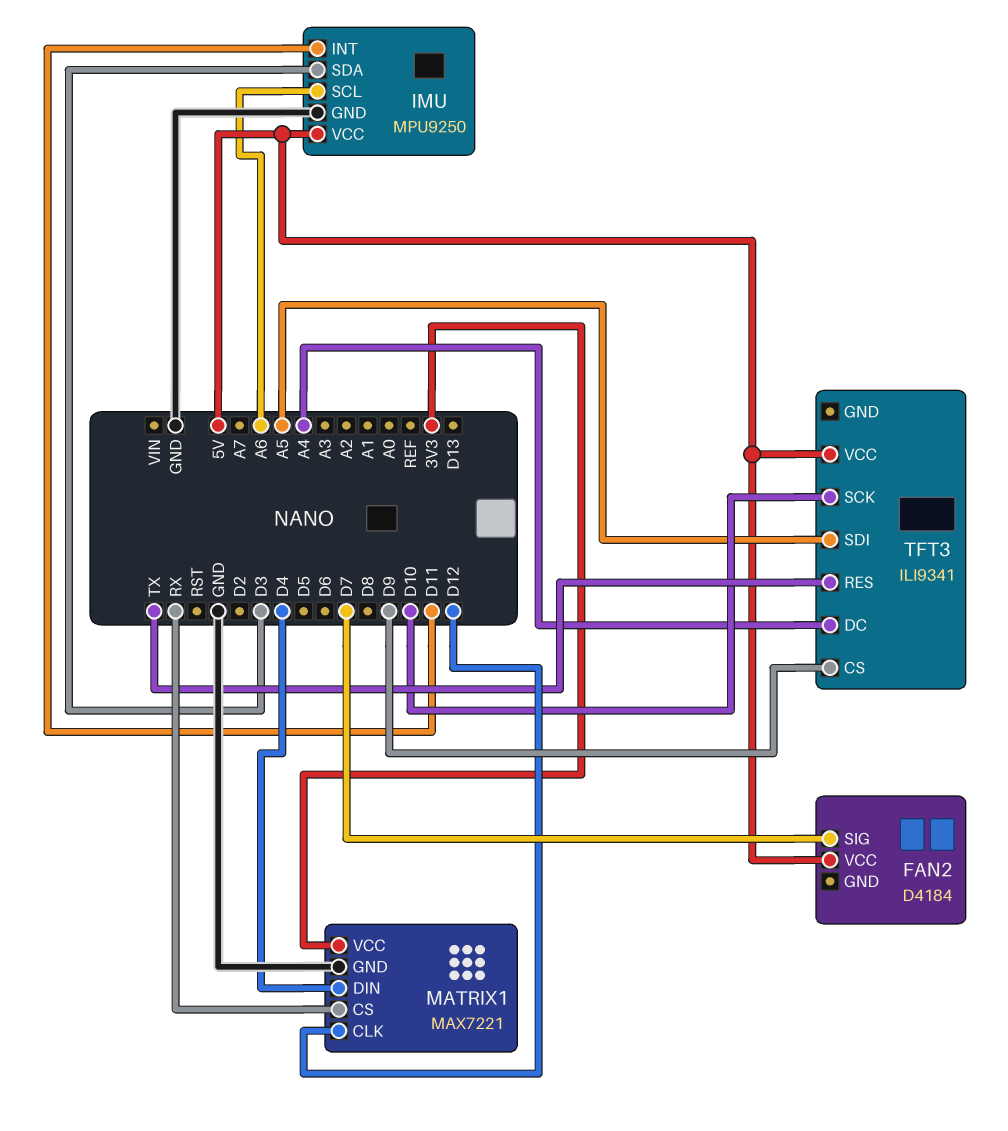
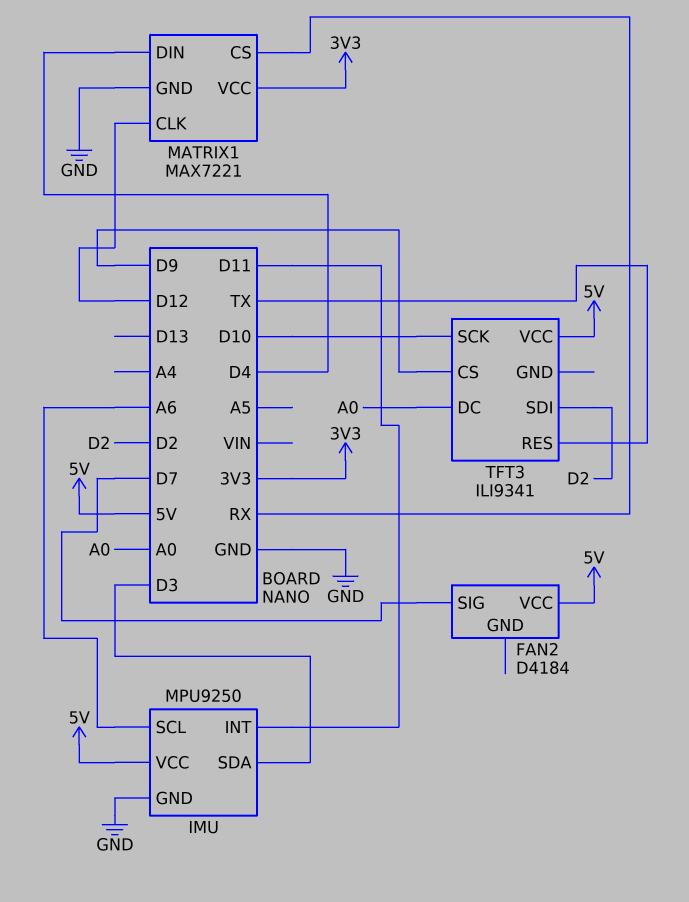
TFT3 pin DC: A4 -> A0
TFT3 pin SDI: A5 -> D2

